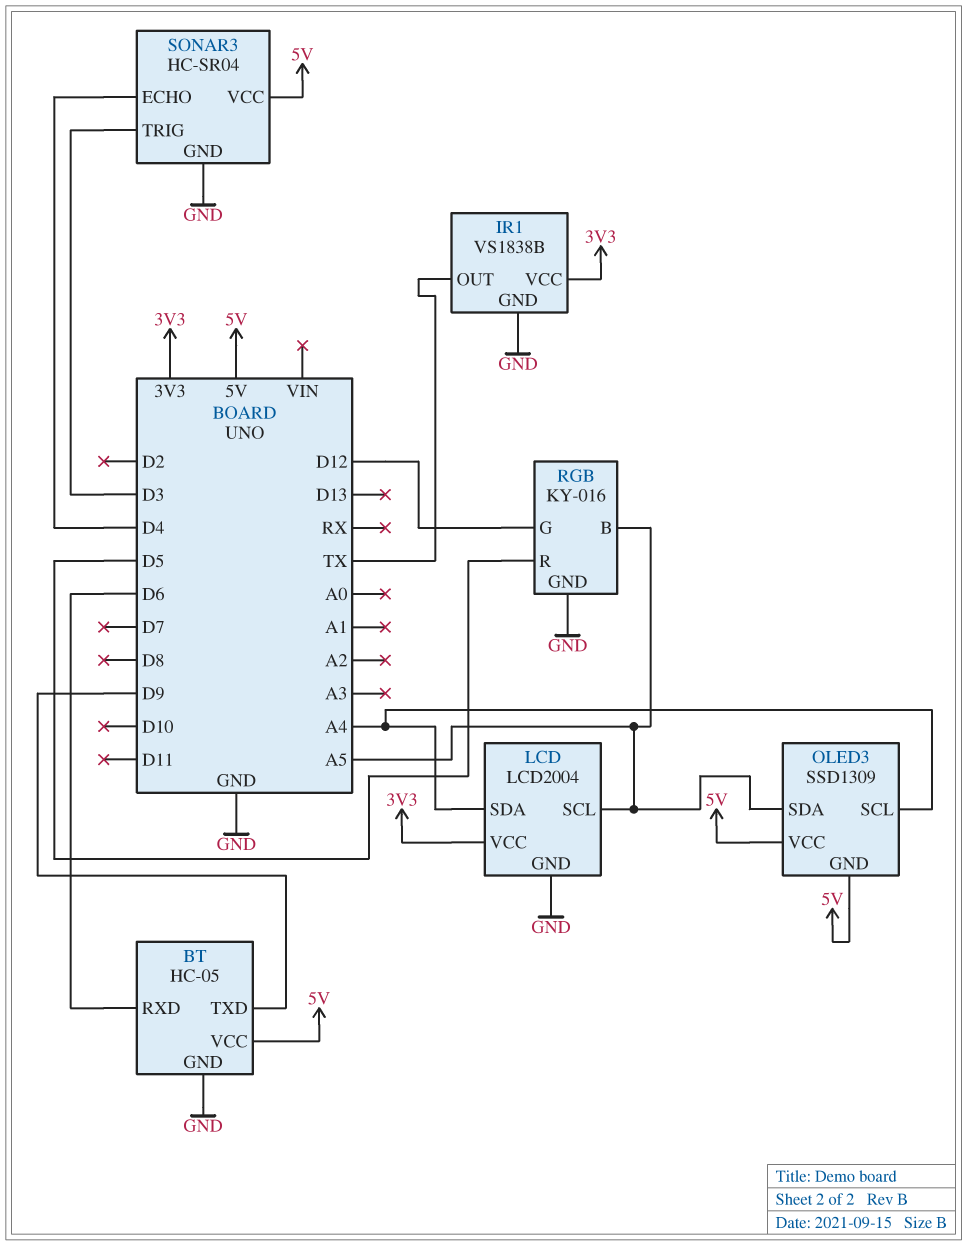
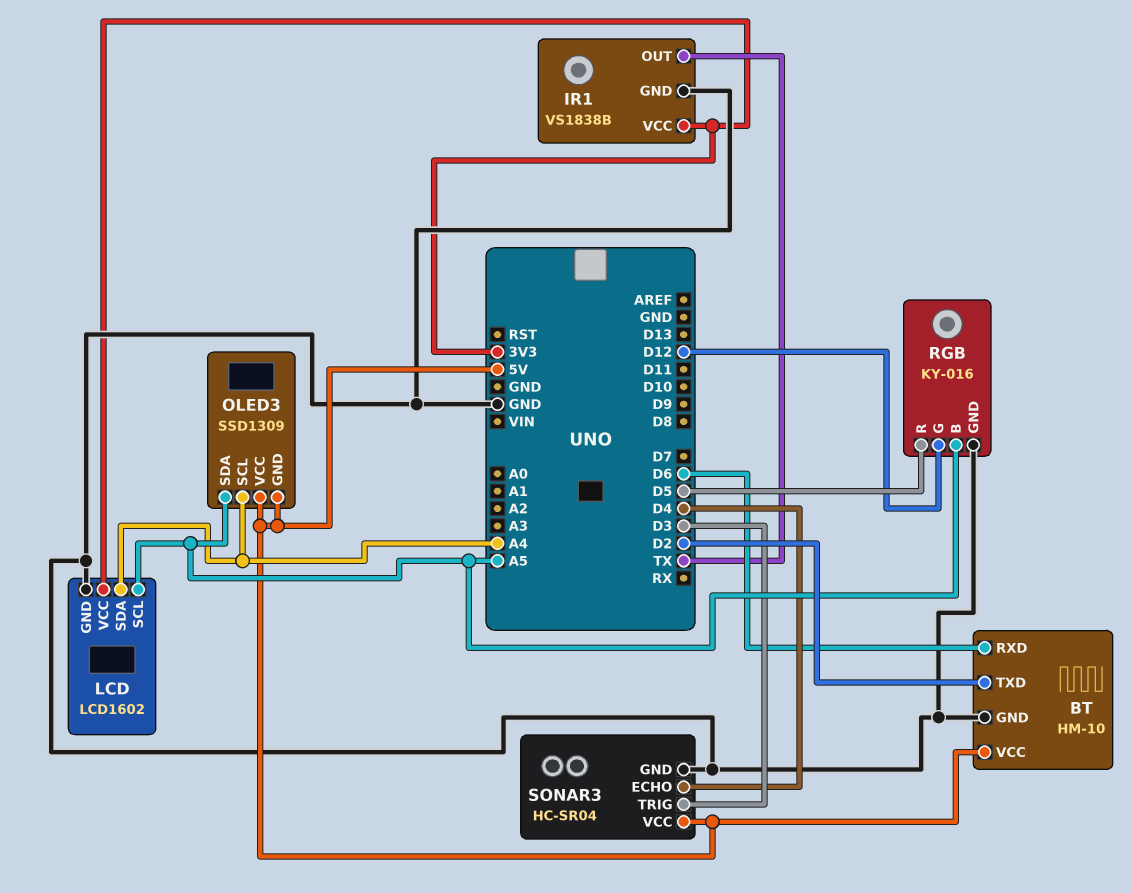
BT: HC-05 -> HM-10
BT pin TXD: D9 -> D2
LCD: LCD2004 -> LCD1602

